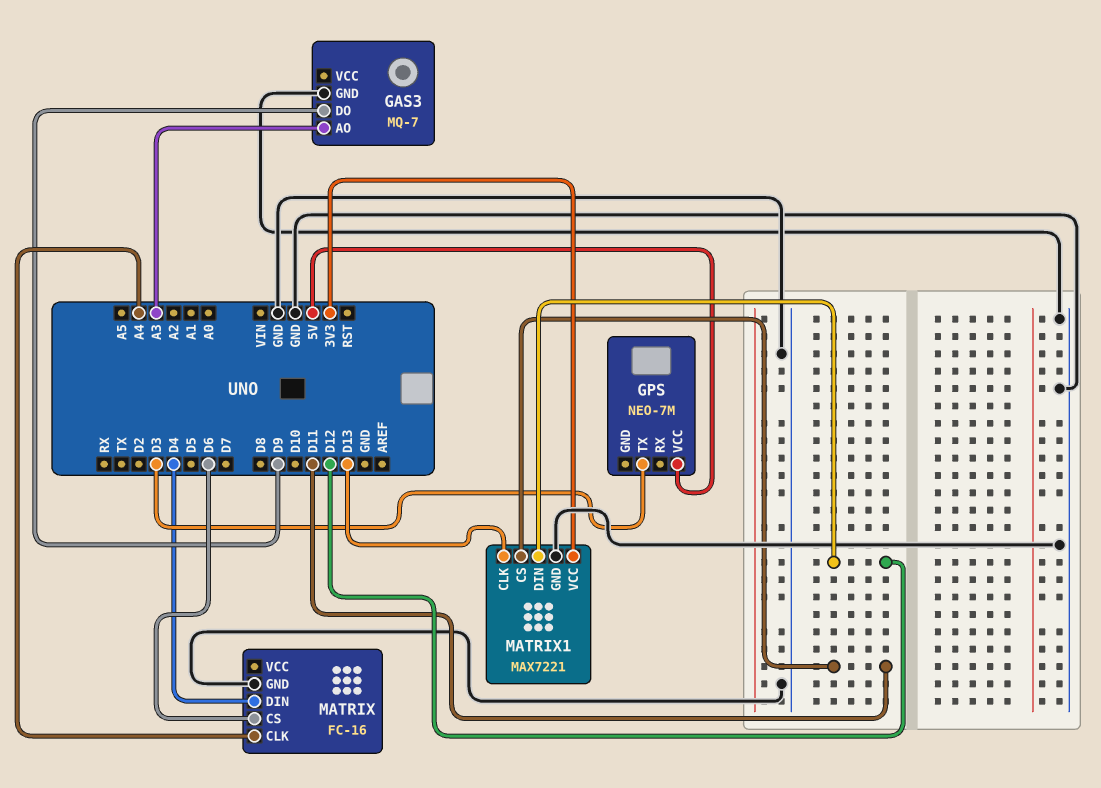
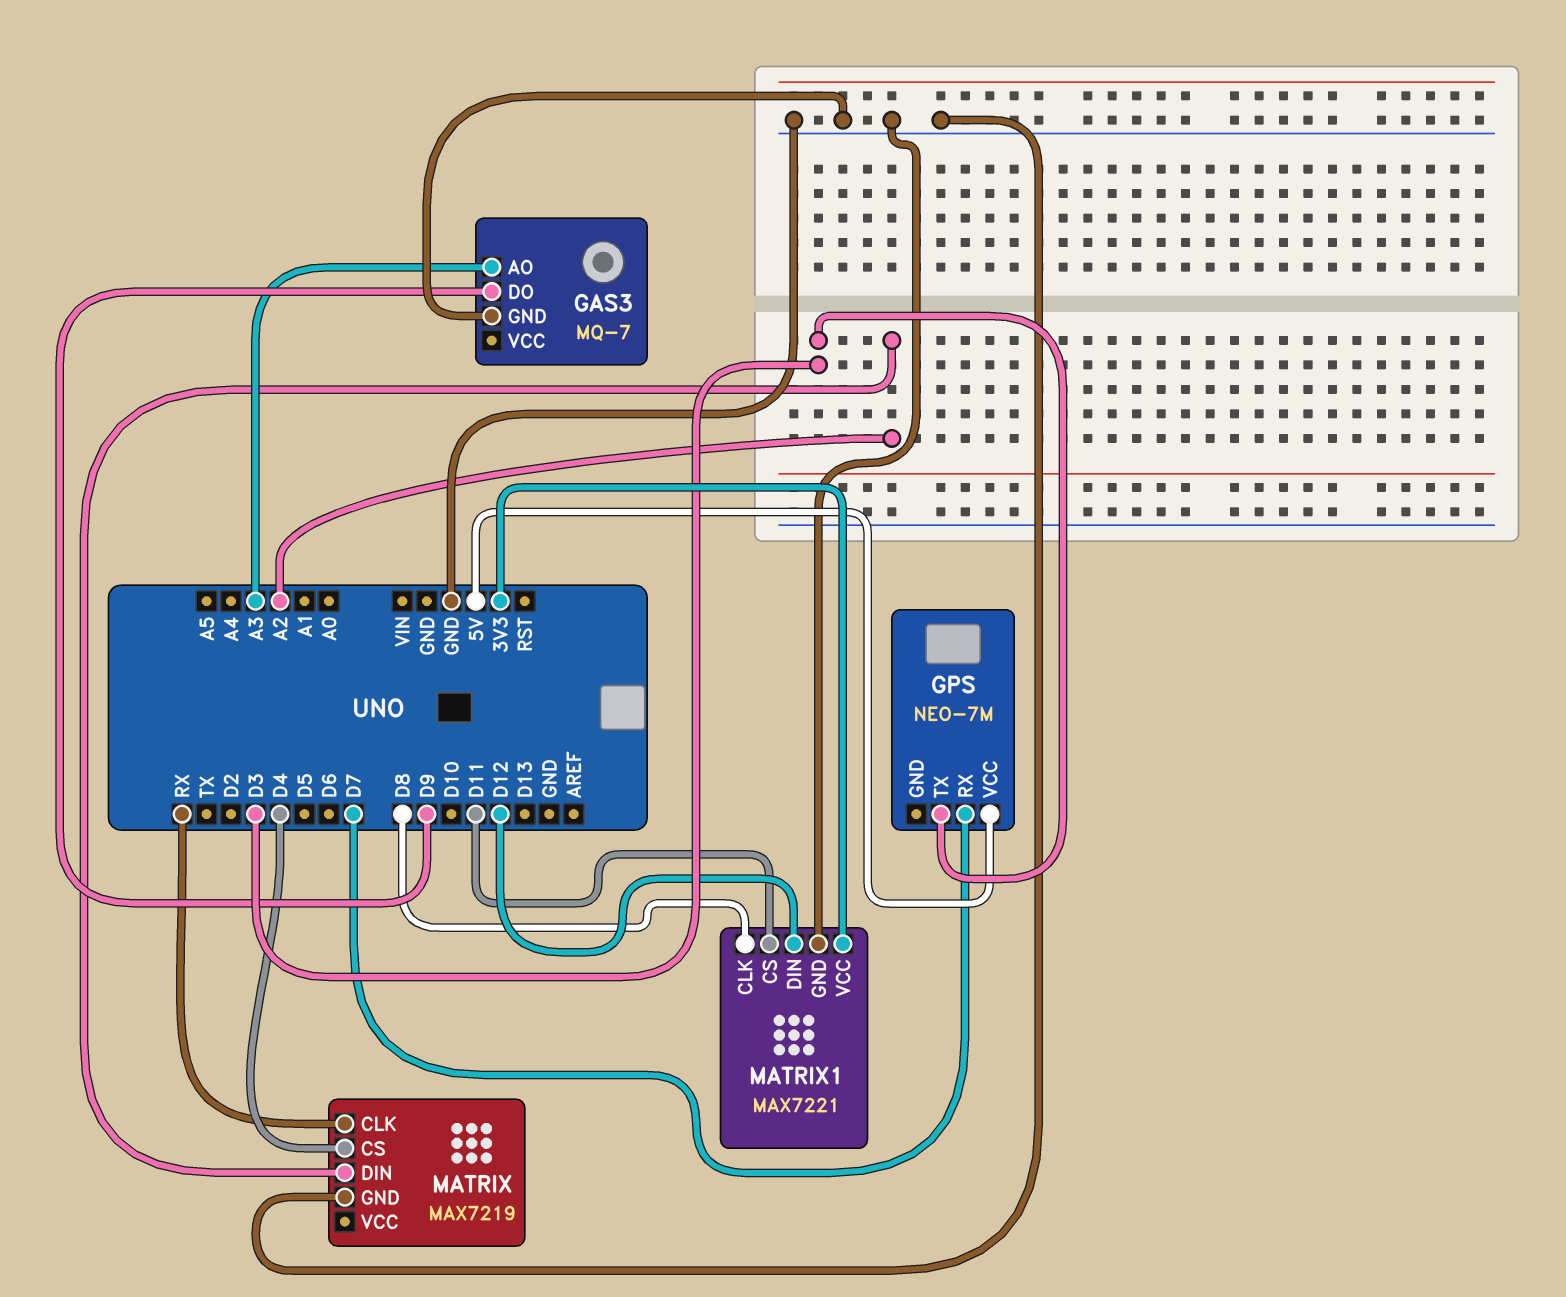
GPS pin RX: none -> D7
MATRIX: FC-16 -> MAX7219
MATRIX pin CLK: A4 -> RX
MATRIX pin CS: D6 -> D4
MATRIX pin DIN: D4 -> A2
MATRIX1 pin CLK: D13 -> D8

